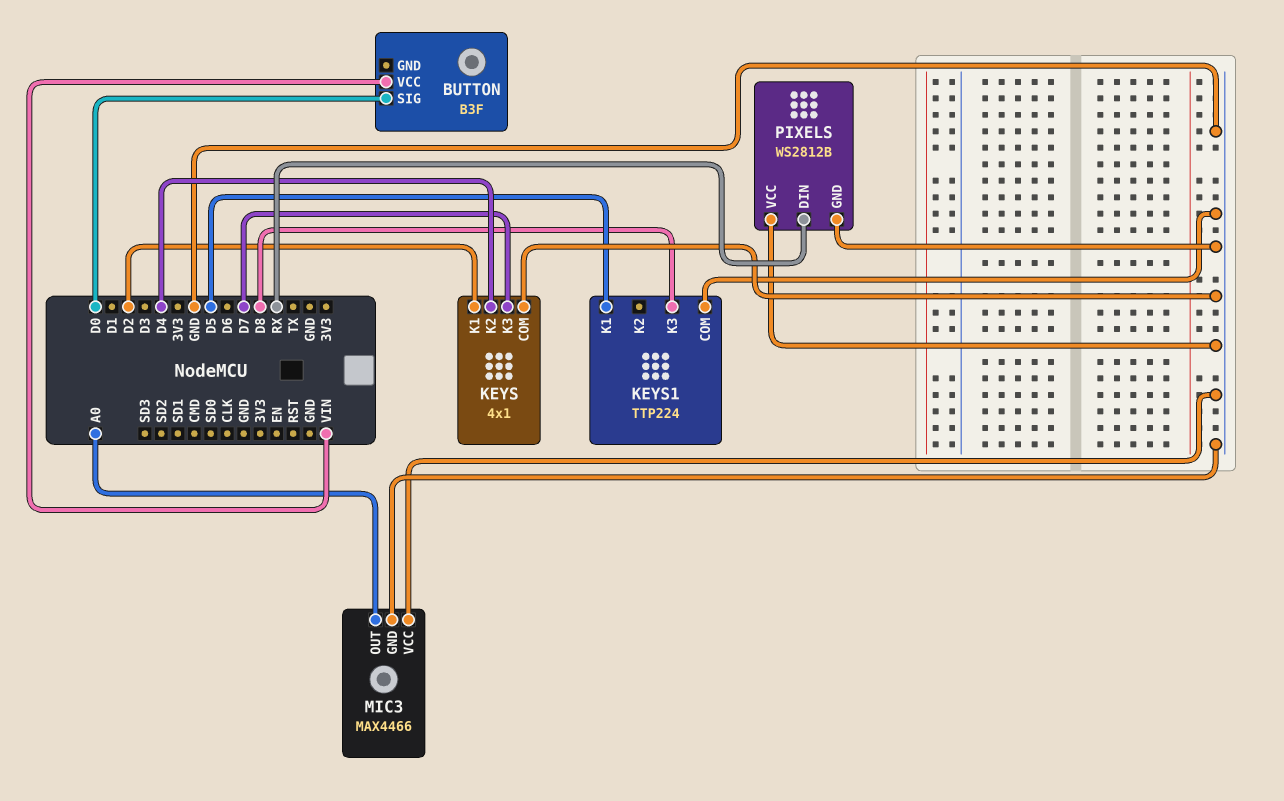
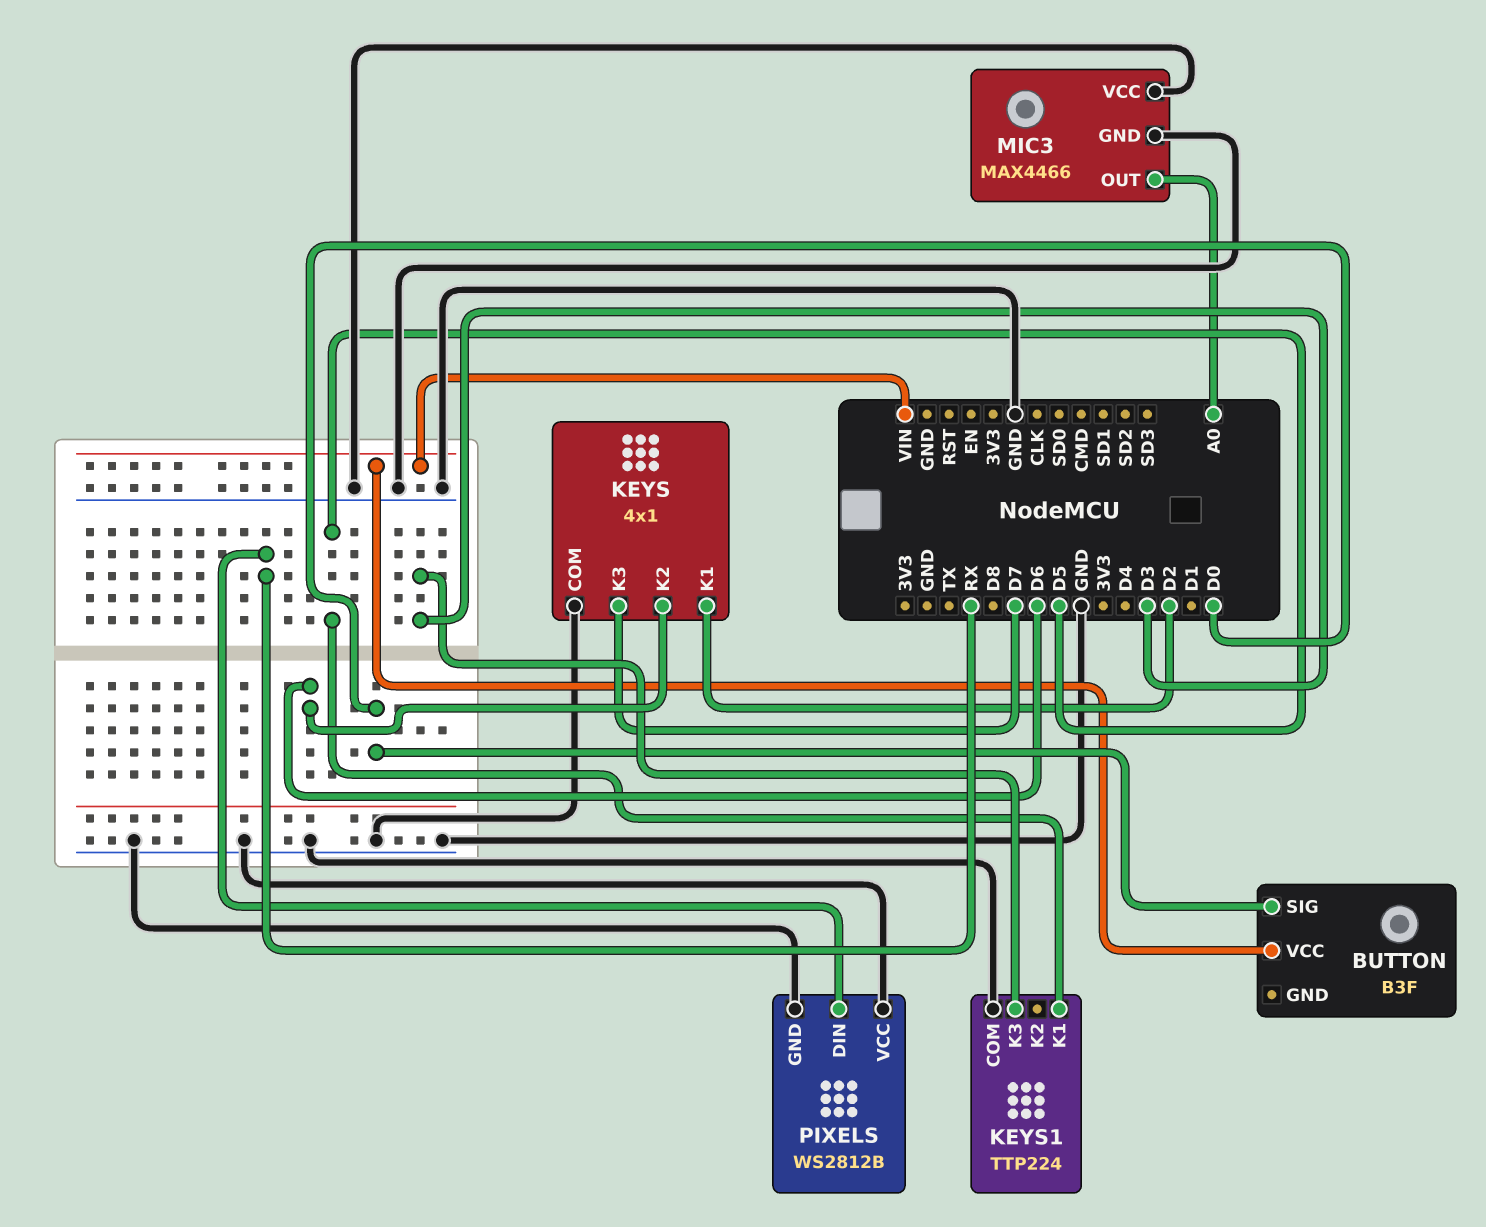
KEYS pin K2: D4 -> D6
KEYS1 pin K3: D8 -> D3

